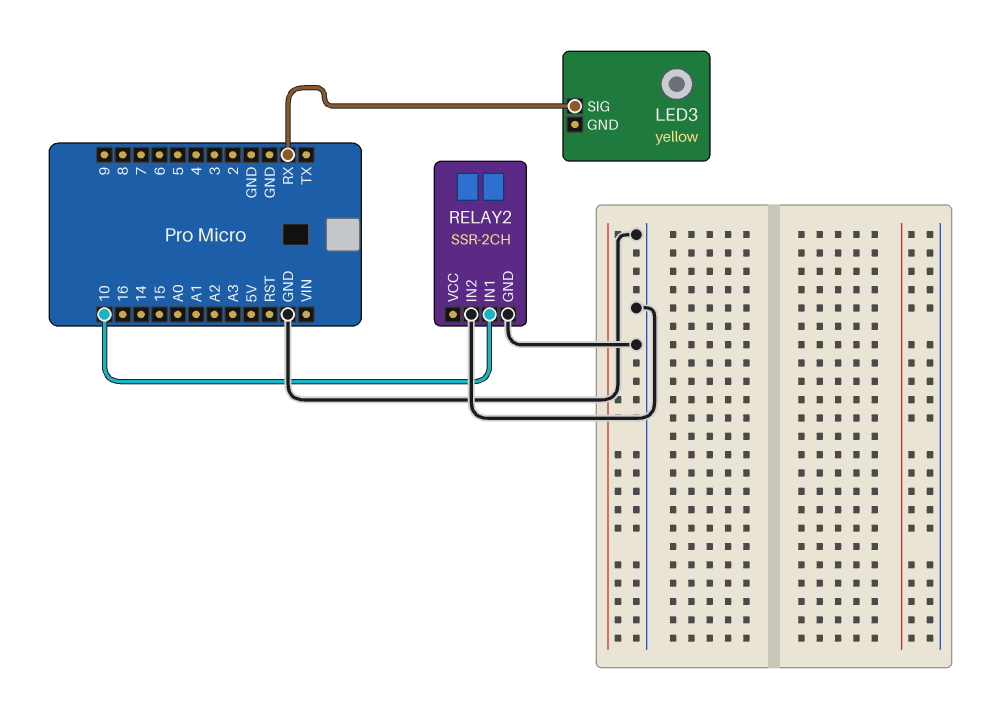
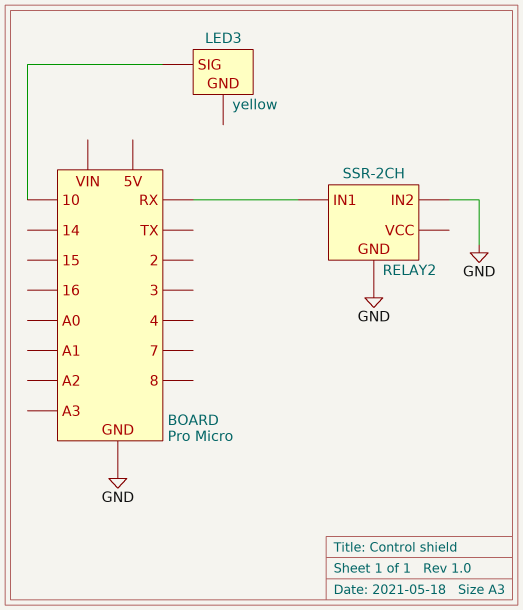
LED3 pin SIG: RX -> 10
RELAY2 pin IN1: 10 -> RX

